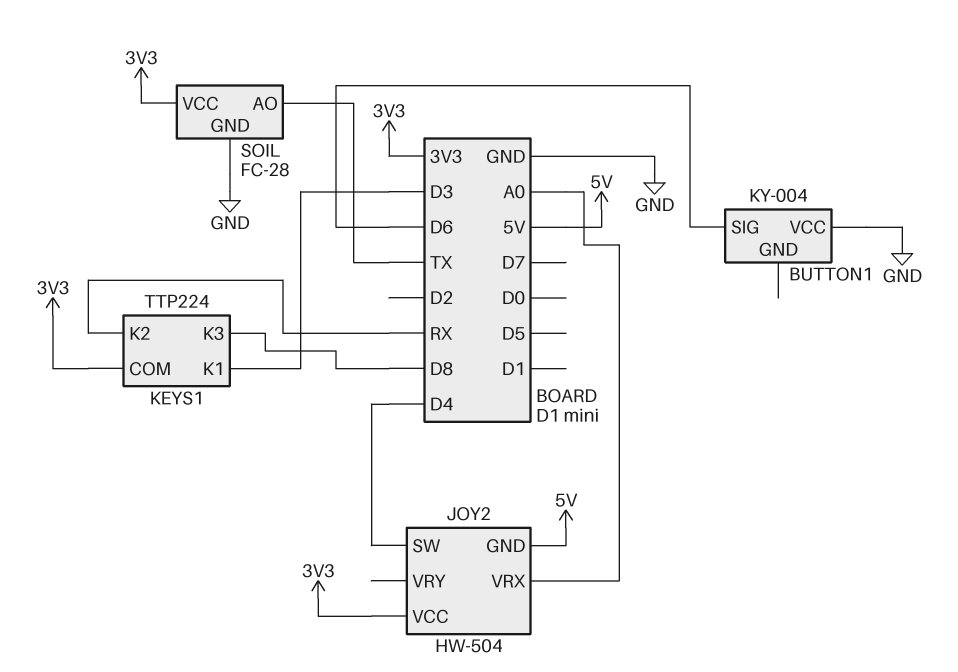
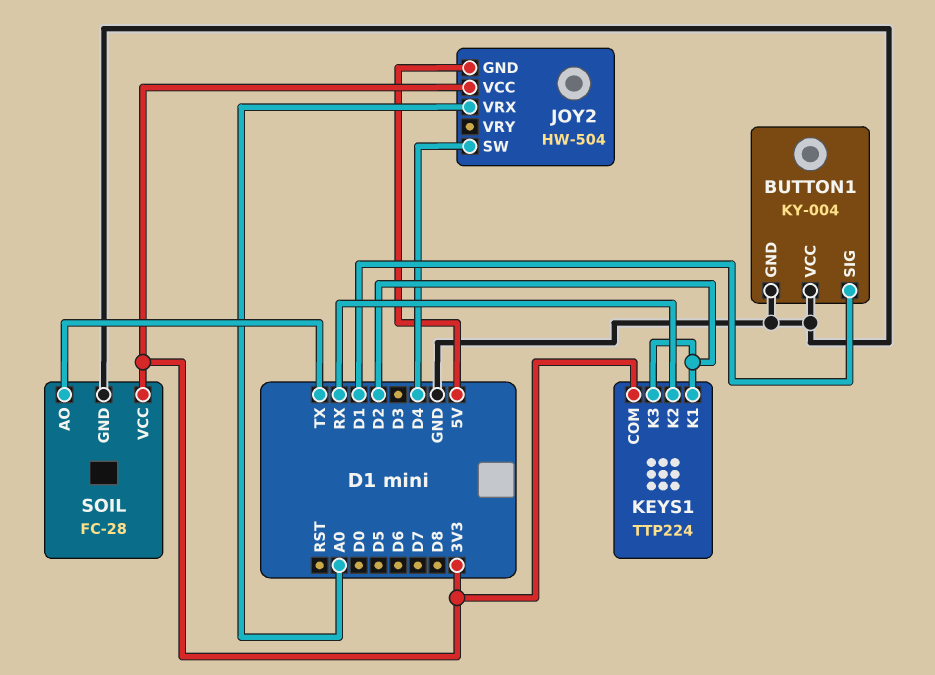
BUTTON1 pin GND: none -> GND
BUTTON1 pin SIG: D6 -> D1
KEYS1 pin K1: D3 -> D2
KEYS1 pin K3: D8 -> D2

